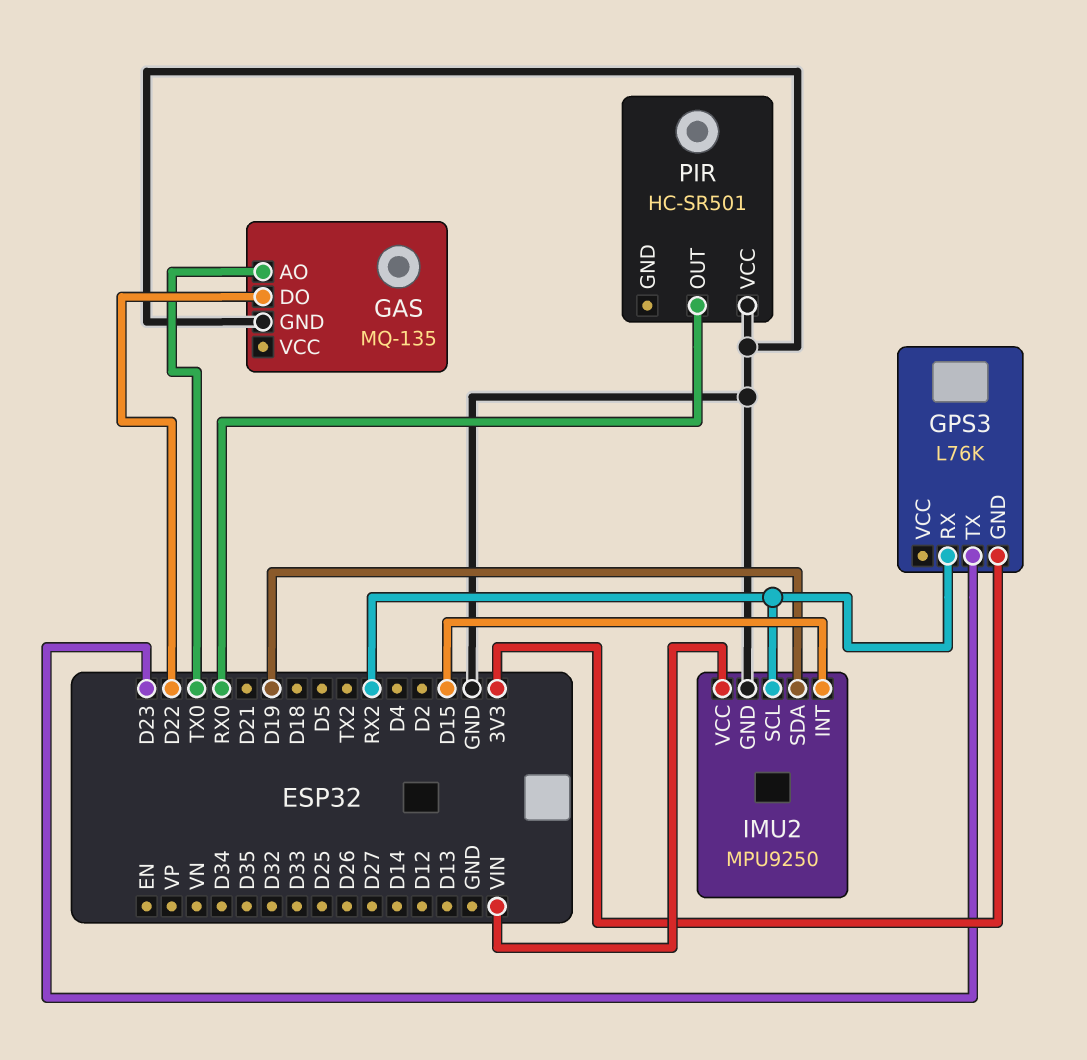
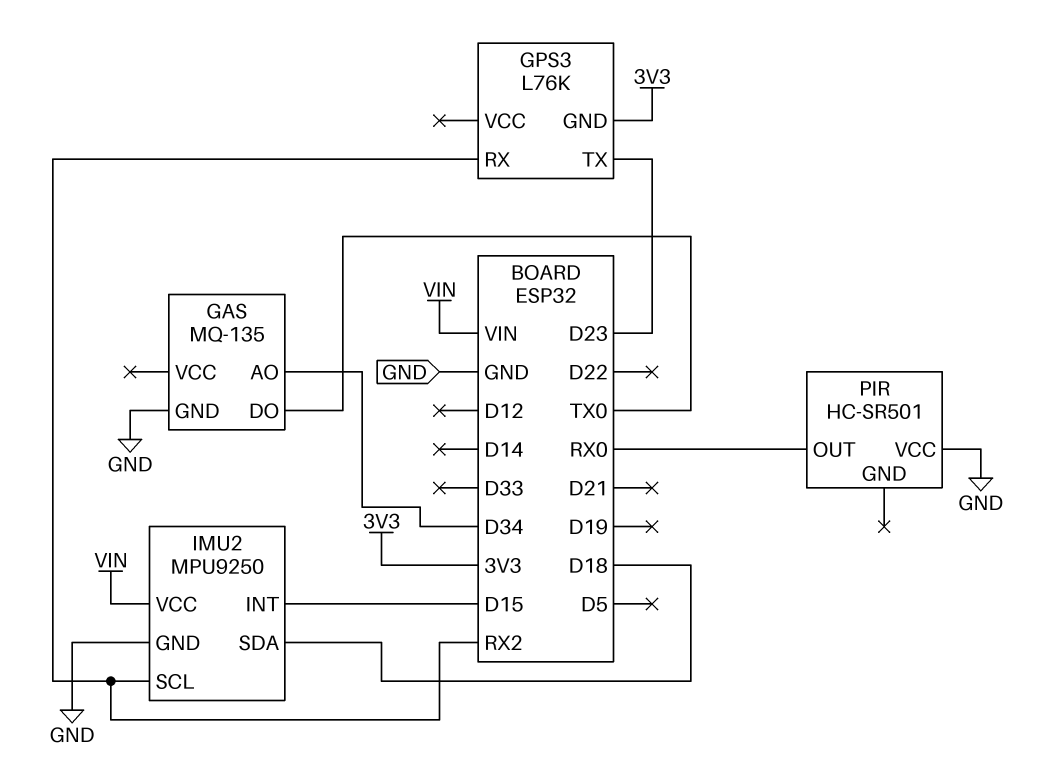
GAS pin AO: TX0 -> D34
GAS pin DO: D22 -> TX0
IMU2 pin SDA: D19 -> D18

